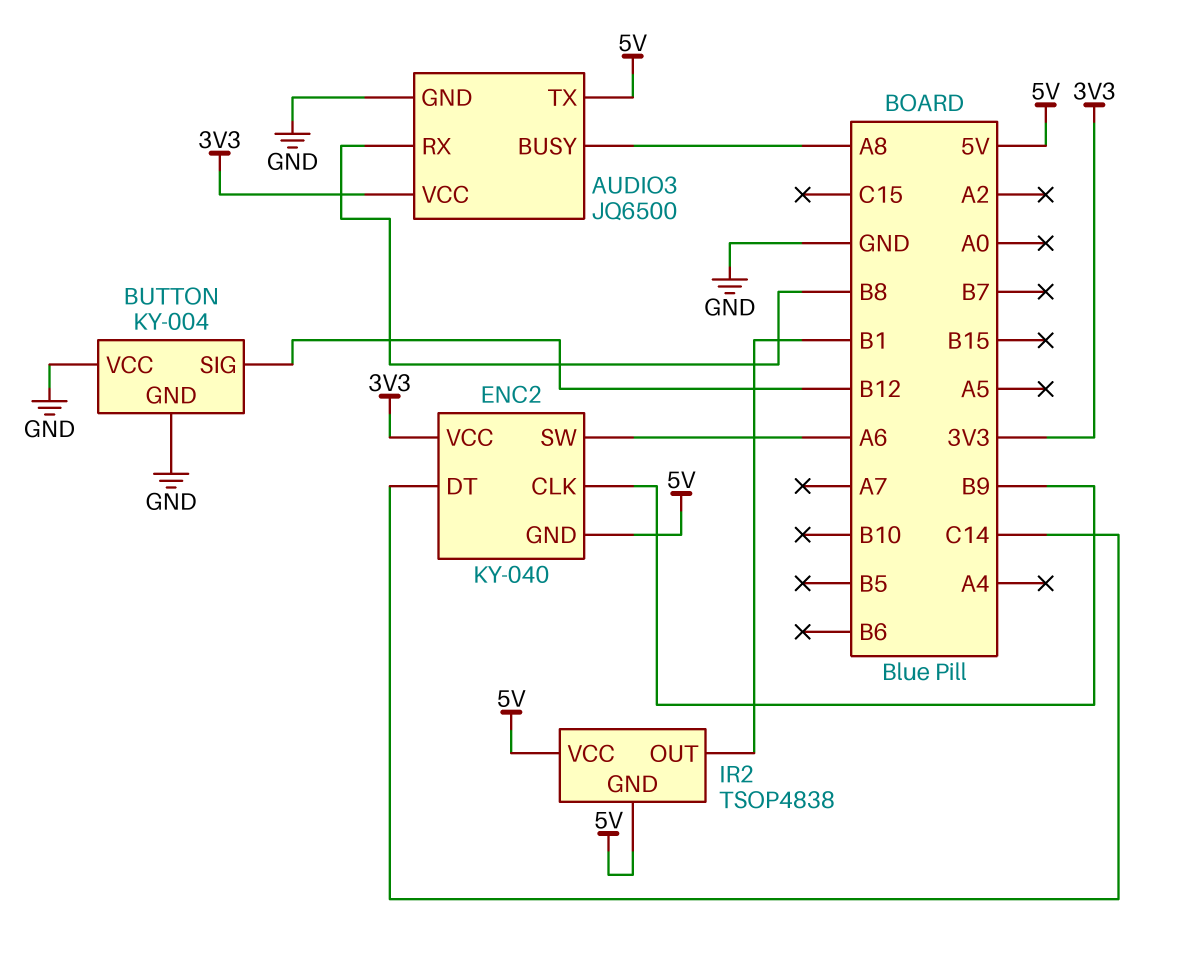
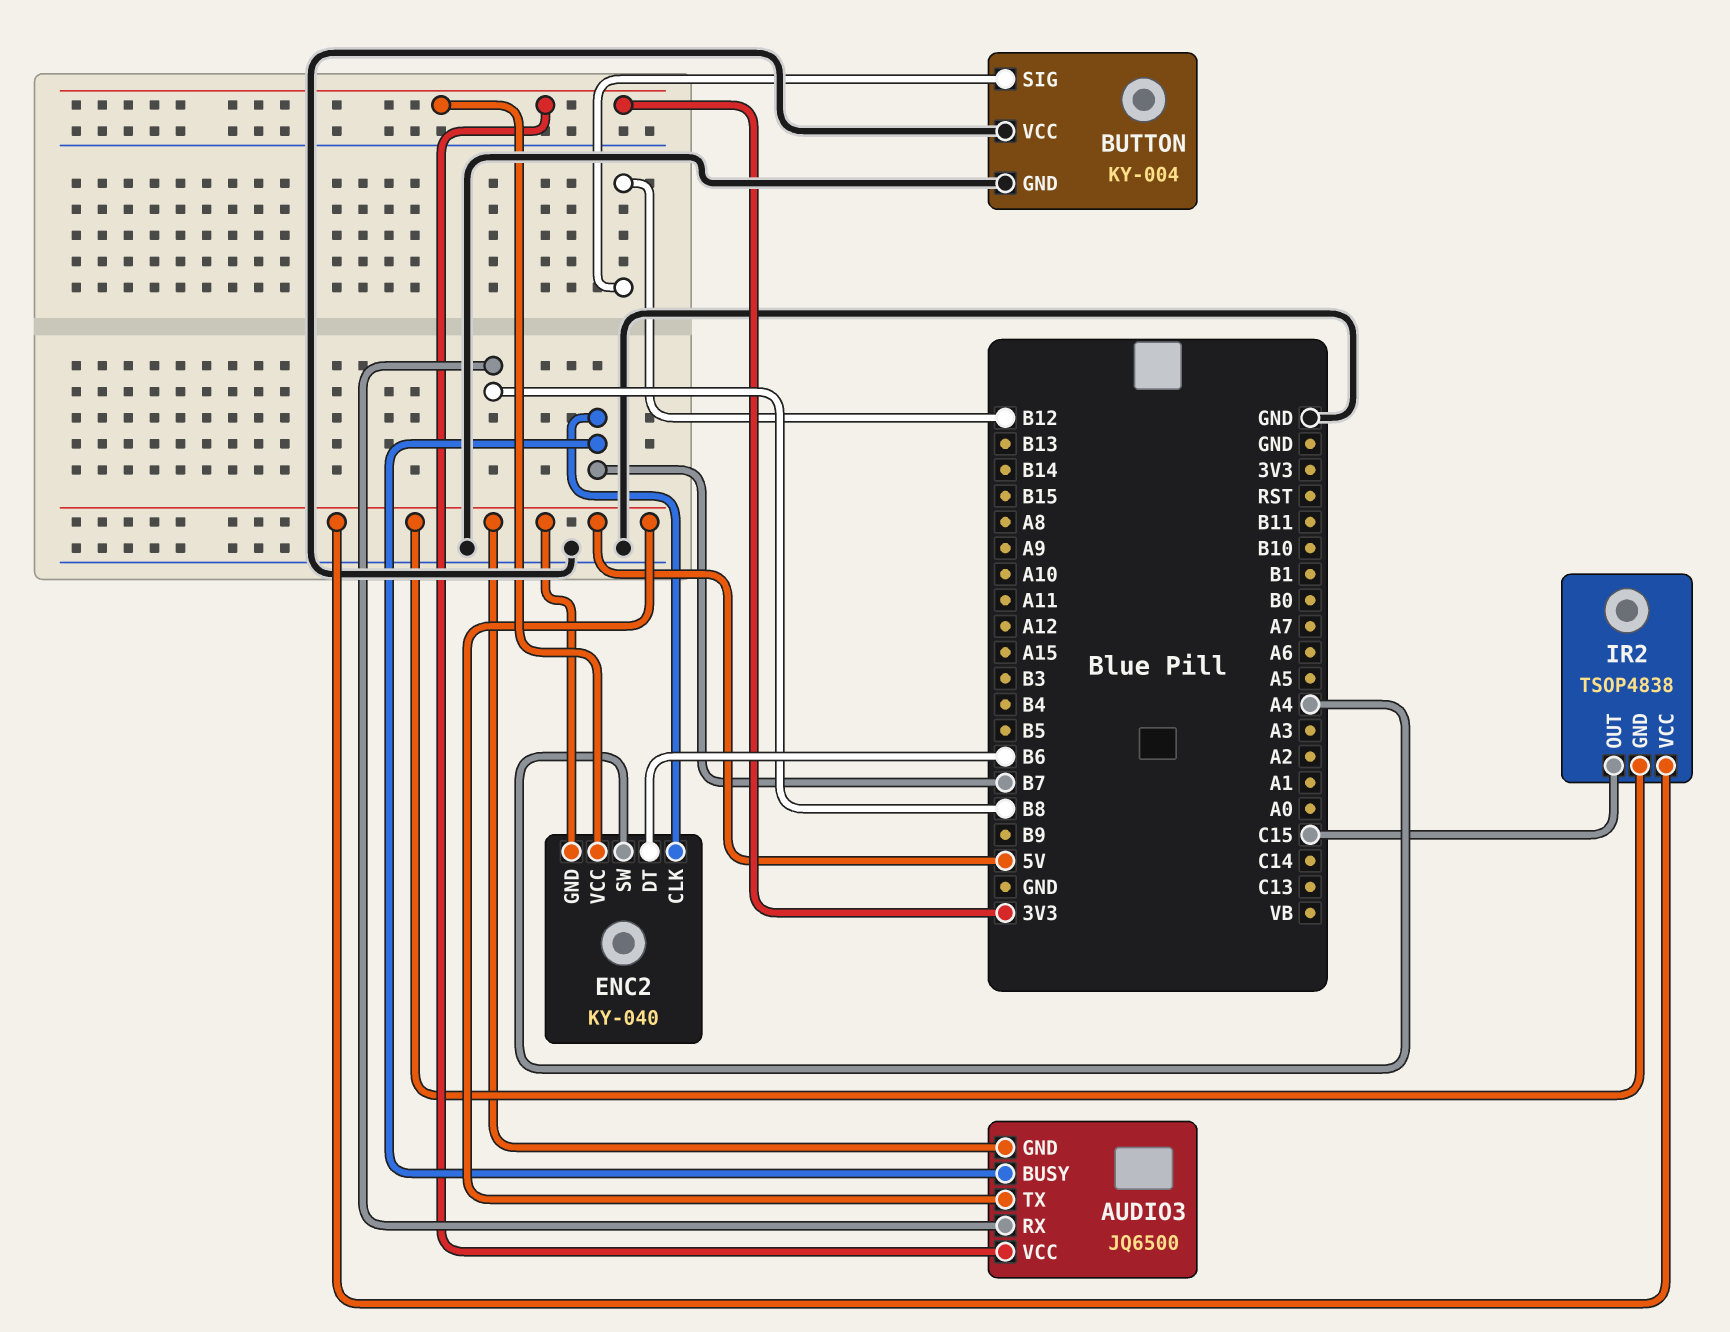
AUDIO3 pin BUSY: A8 -> B7
AUDIO3 pin GND: GND -> 5V
ENC2 pin CLK: B9 -> B7
ENC2 pin DT: C14 -> B6
ENC2 pin SW: A6 -> A4
IR2 pin OUT: B1 -> C15

